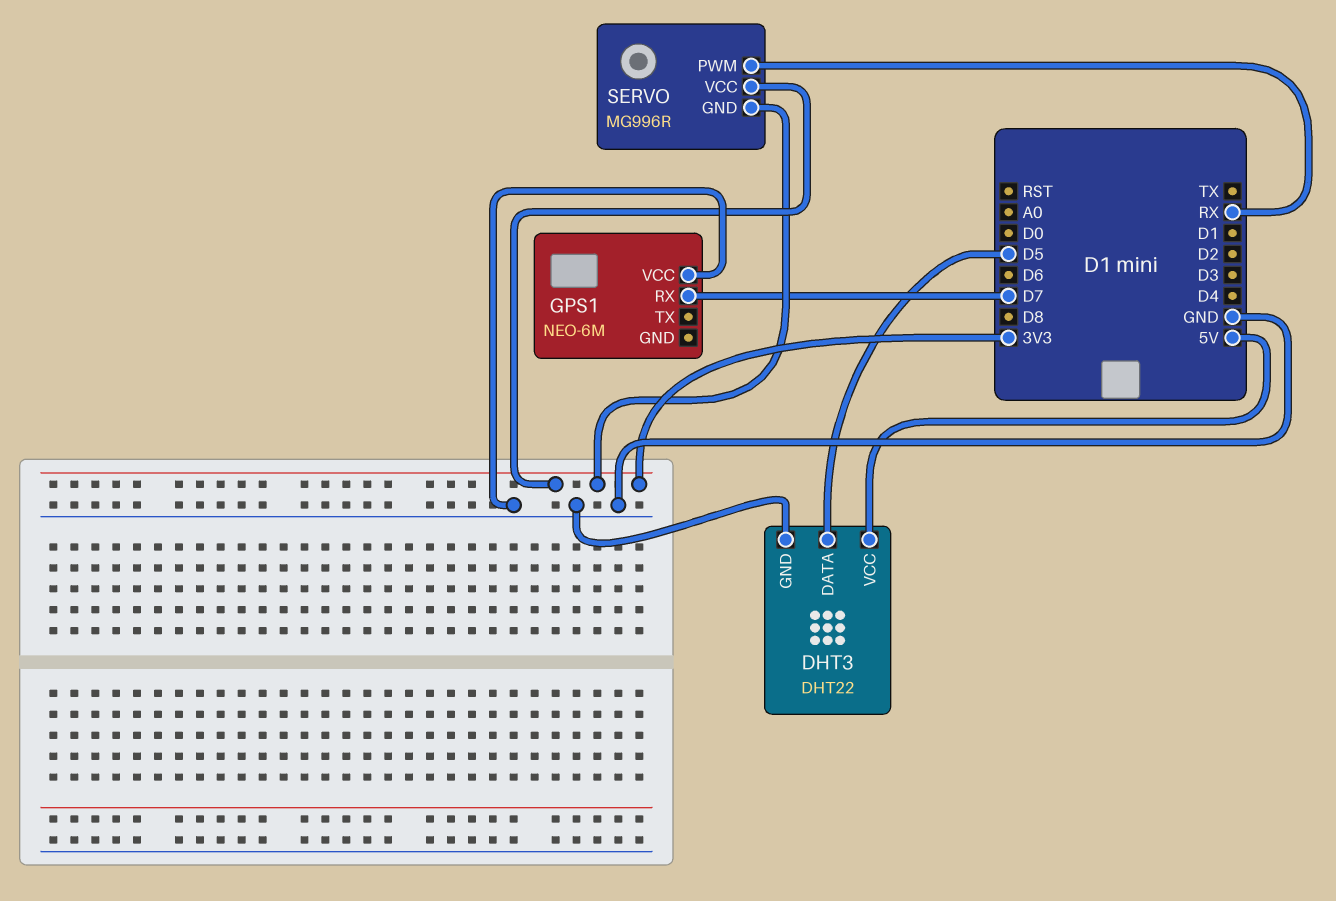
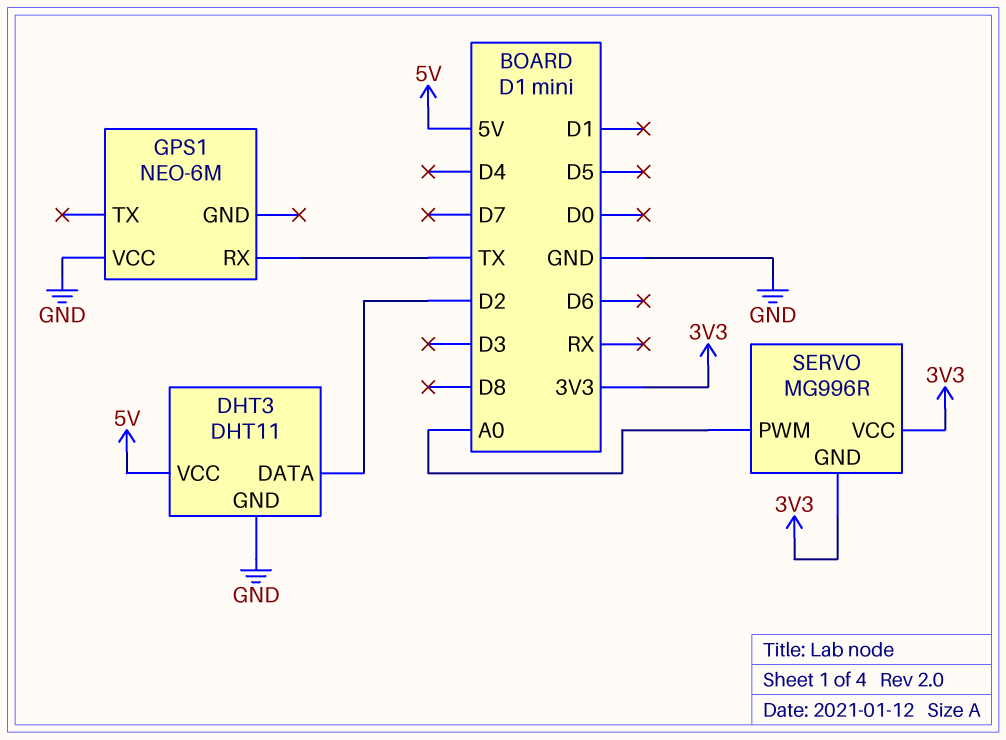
DHT3: DHT22 -> DHT11
DHT3 pin DATA: D5 -> D2
GPS1 pin RX: D7 -> TX
SERVO pin PWM: RX -> A0

